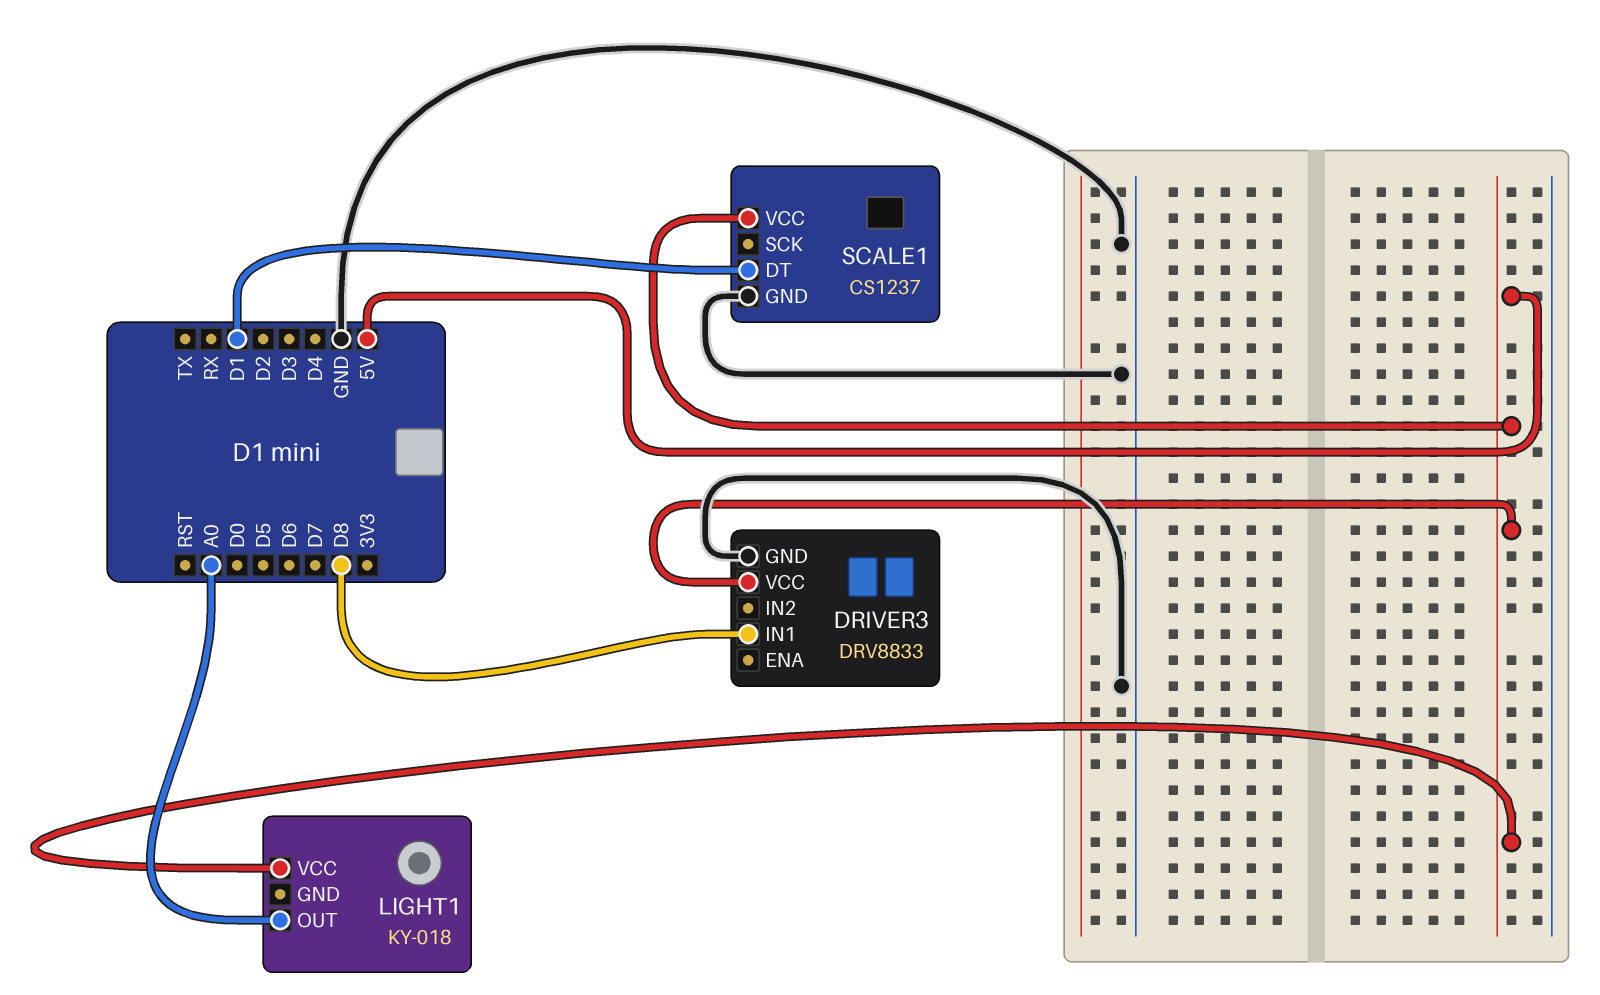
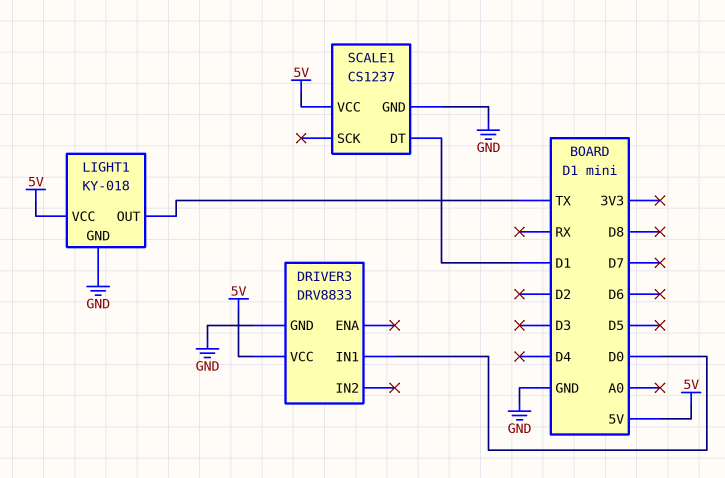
DRIVER3 pin IN1: D8 -> D0
LIGHT1 pin GND: none -> GND
LIGHT1 pin OUT: A0 -> TX

